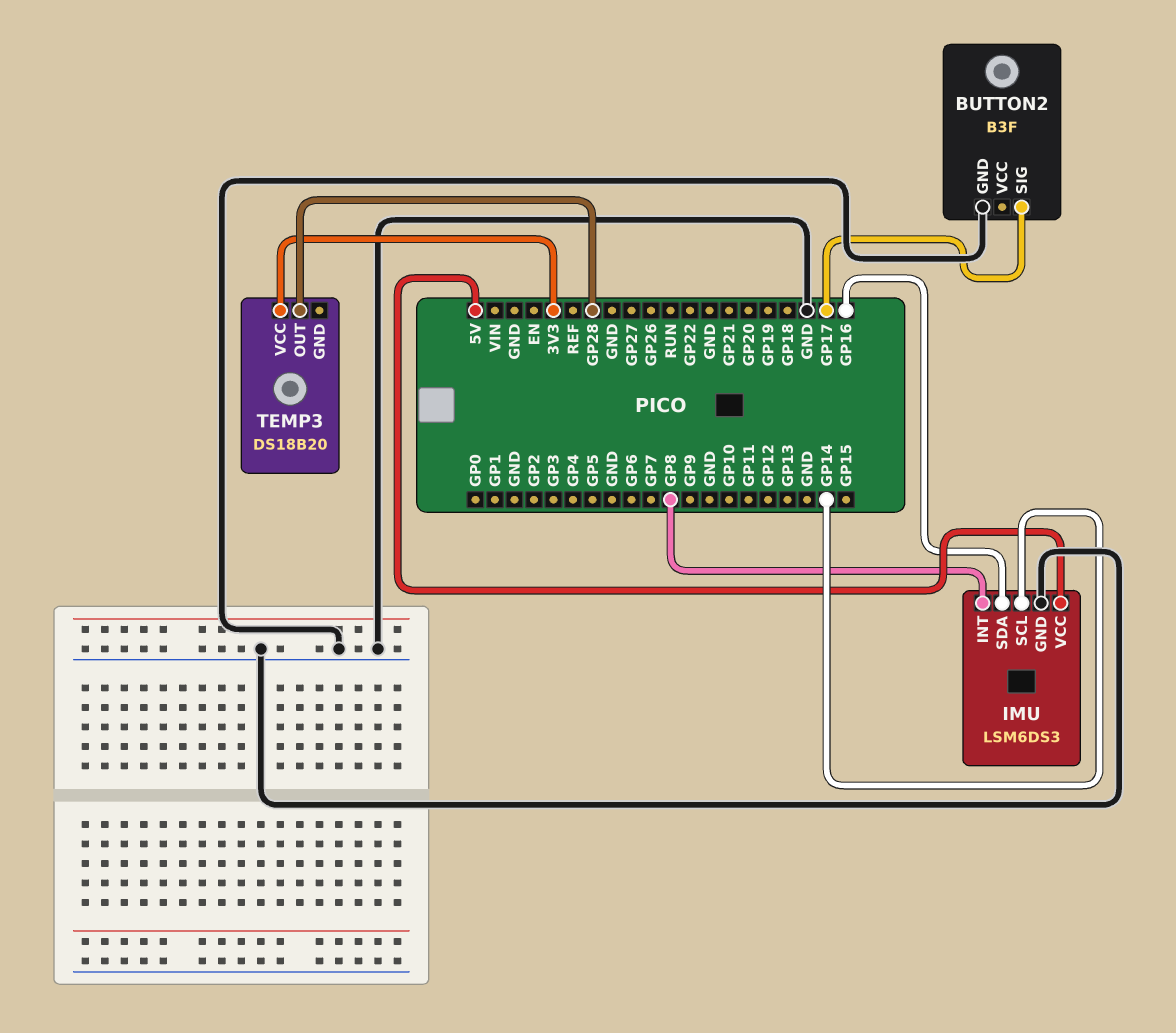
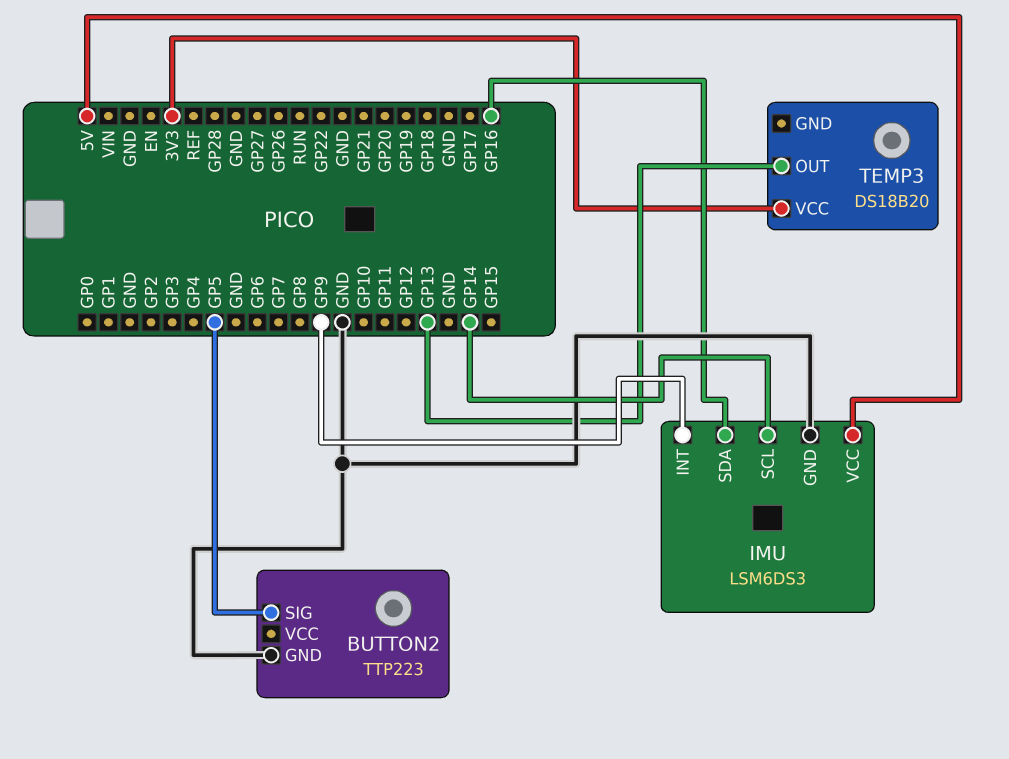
BUTTON2: B3F -> TTP223
BUTTON2 pin SIG: GP17 -> GP5
IMU pin INT: GP8 -> GP9
TEMP3 pin OUT: GP28 -> GP13

